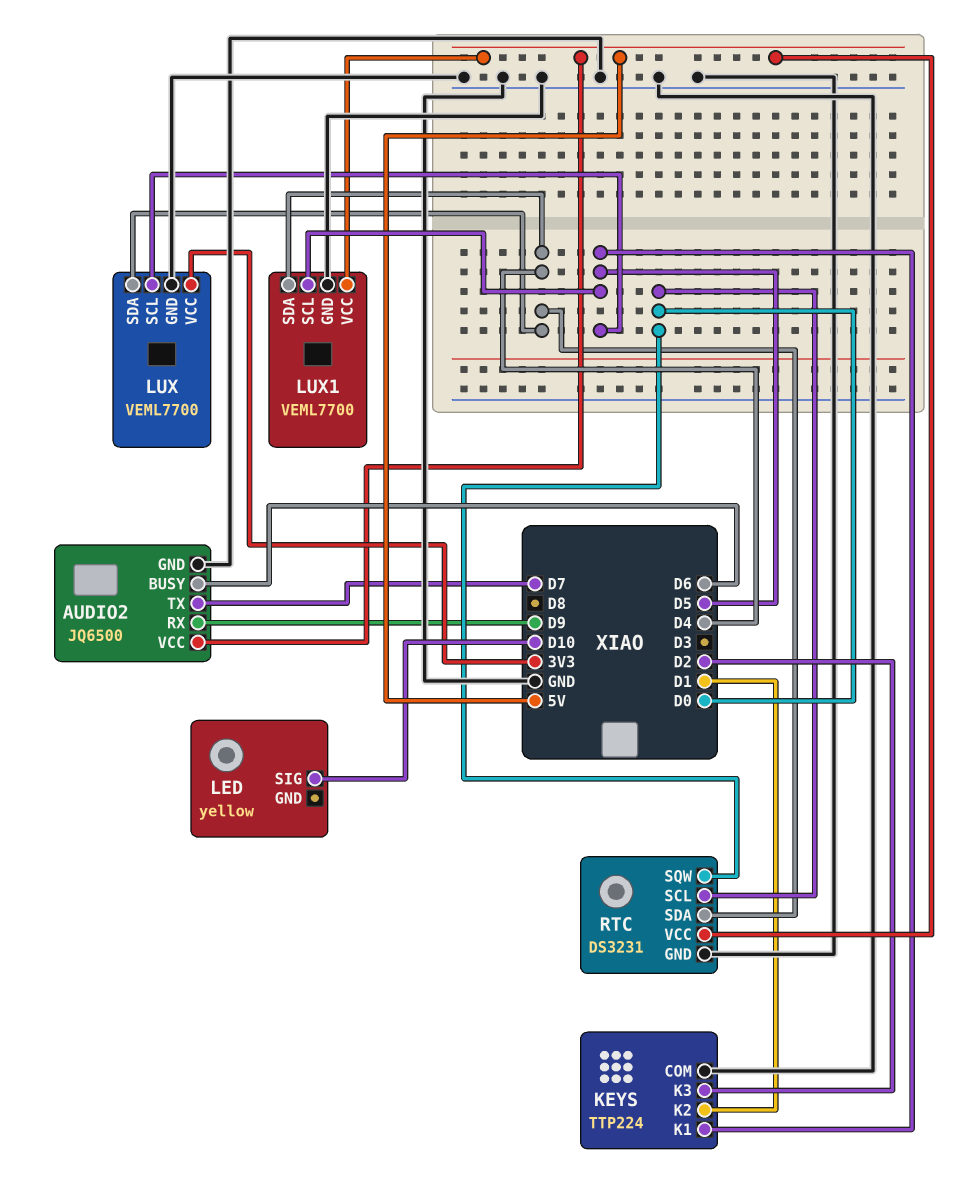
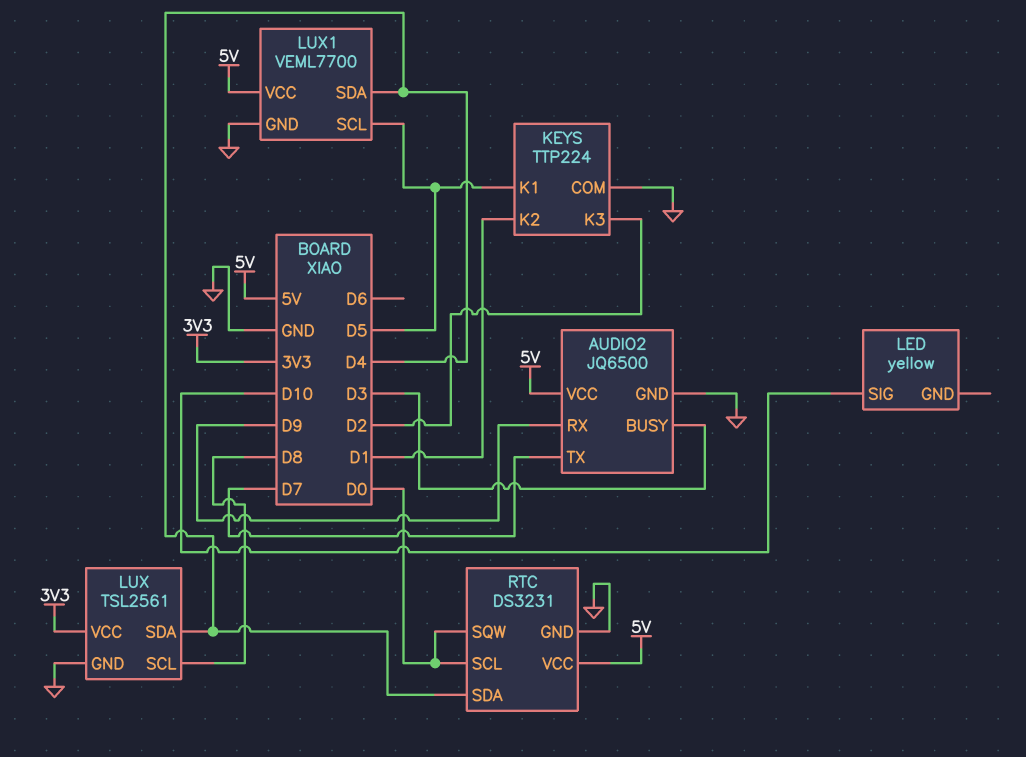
AUDIO2 pin BUSY: D6 -> D3
LUX: VEML7700 -> TSL2561
LUX pin SCL: D5 -> D8

